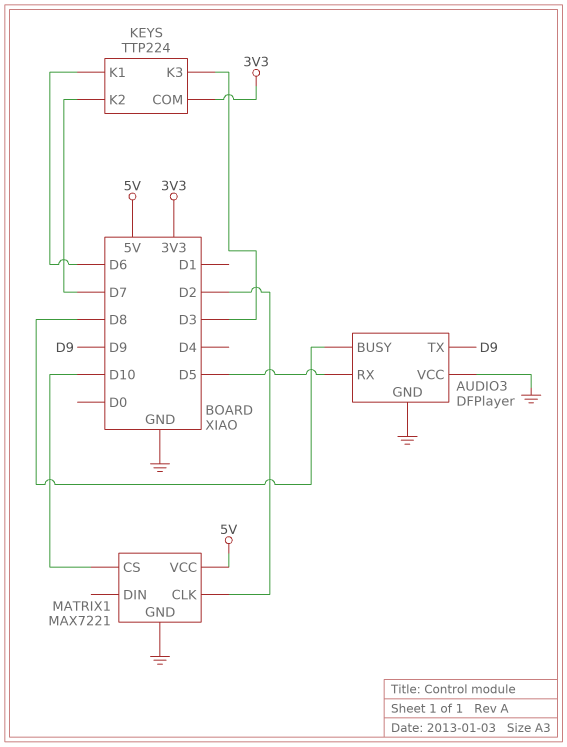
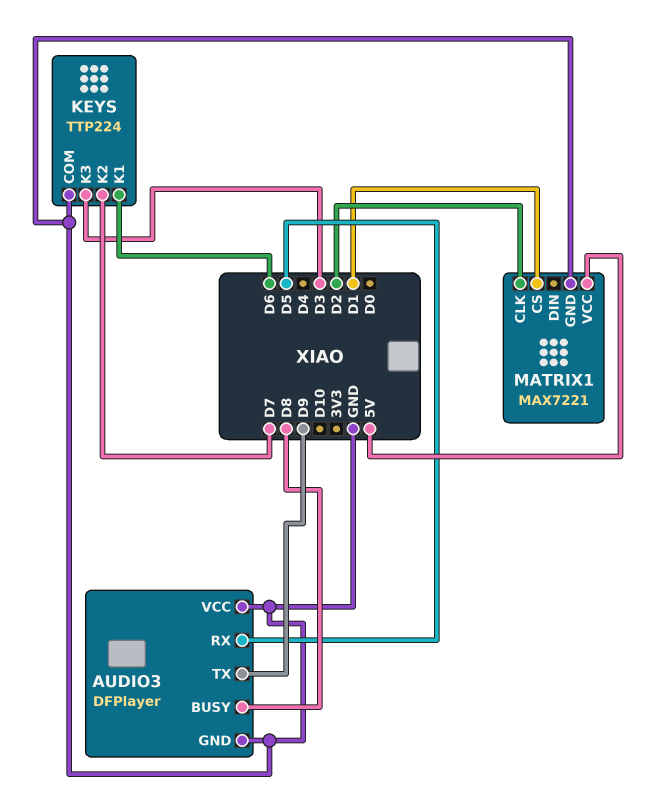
KEYS pin COM: 3V3 -> GND
MATRIX1 pin CS: D10 -> D1

